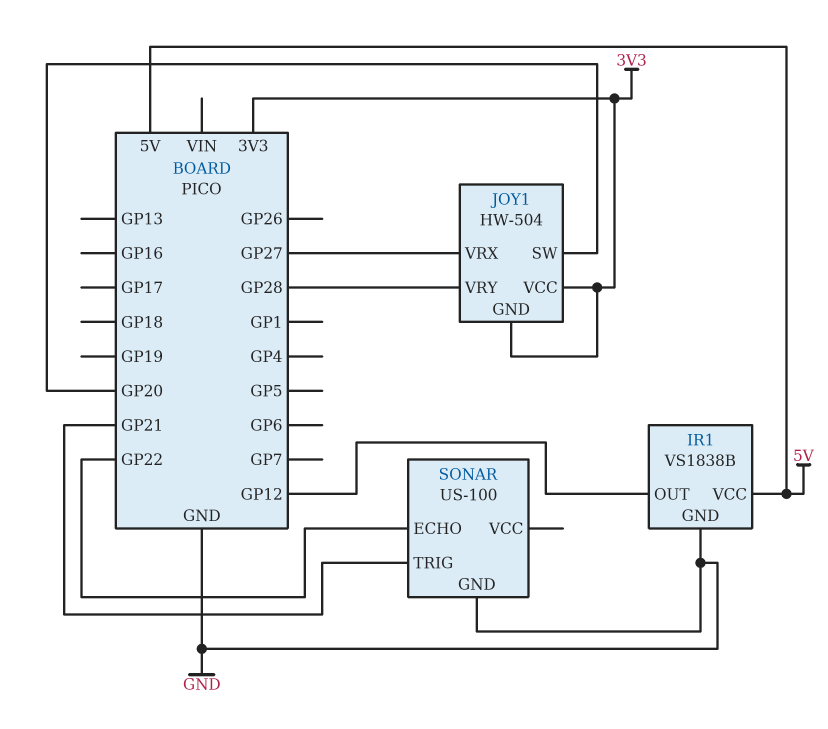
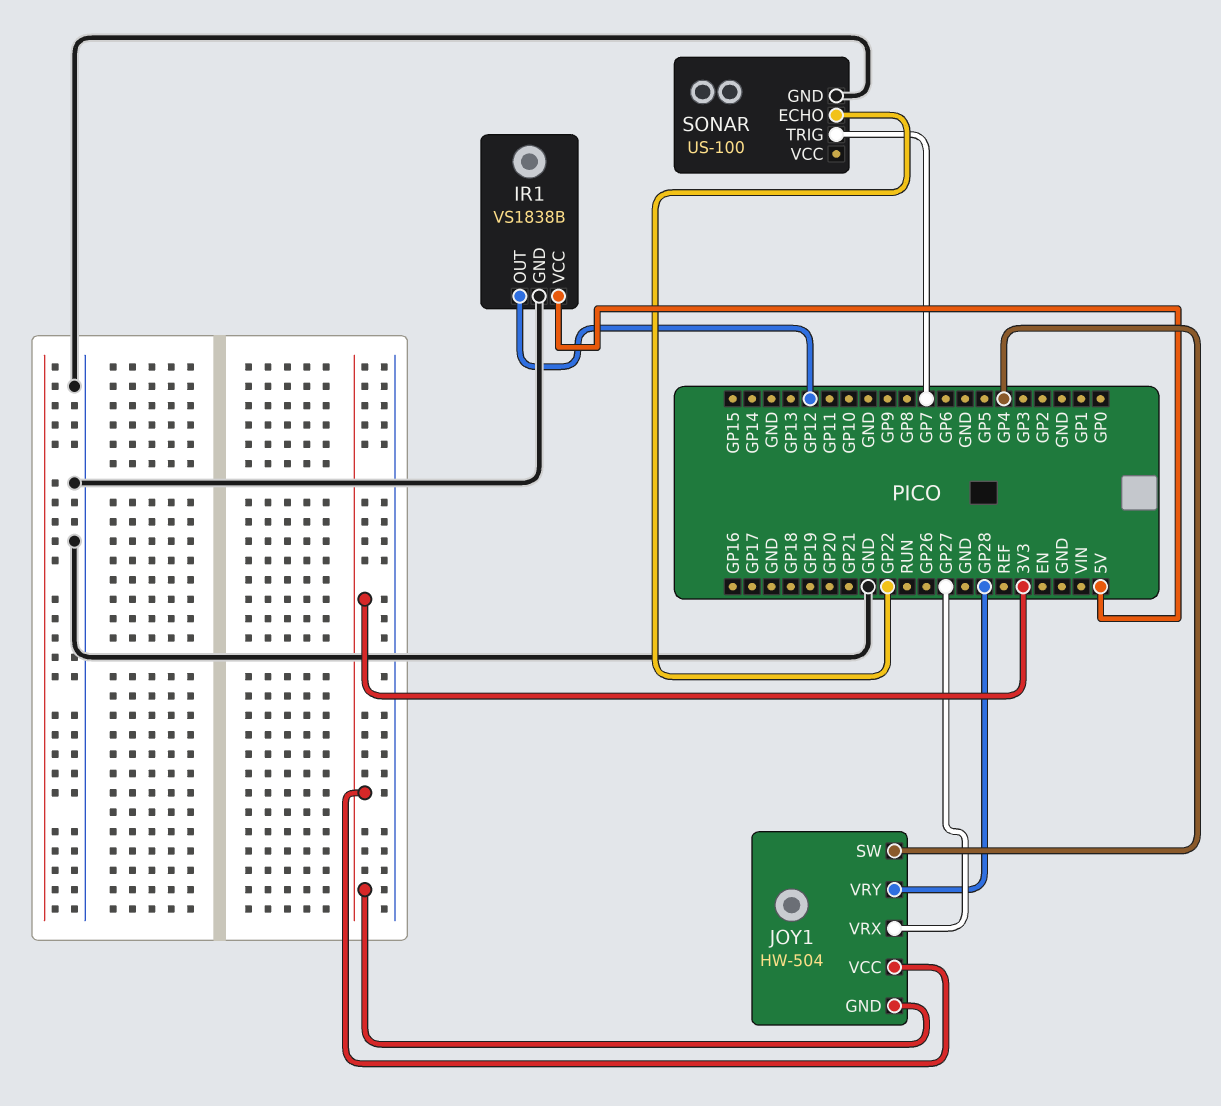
JOY1 pin SW: GP20 -> GP4
SONAR pin TRIG: GP21 -> GP7

